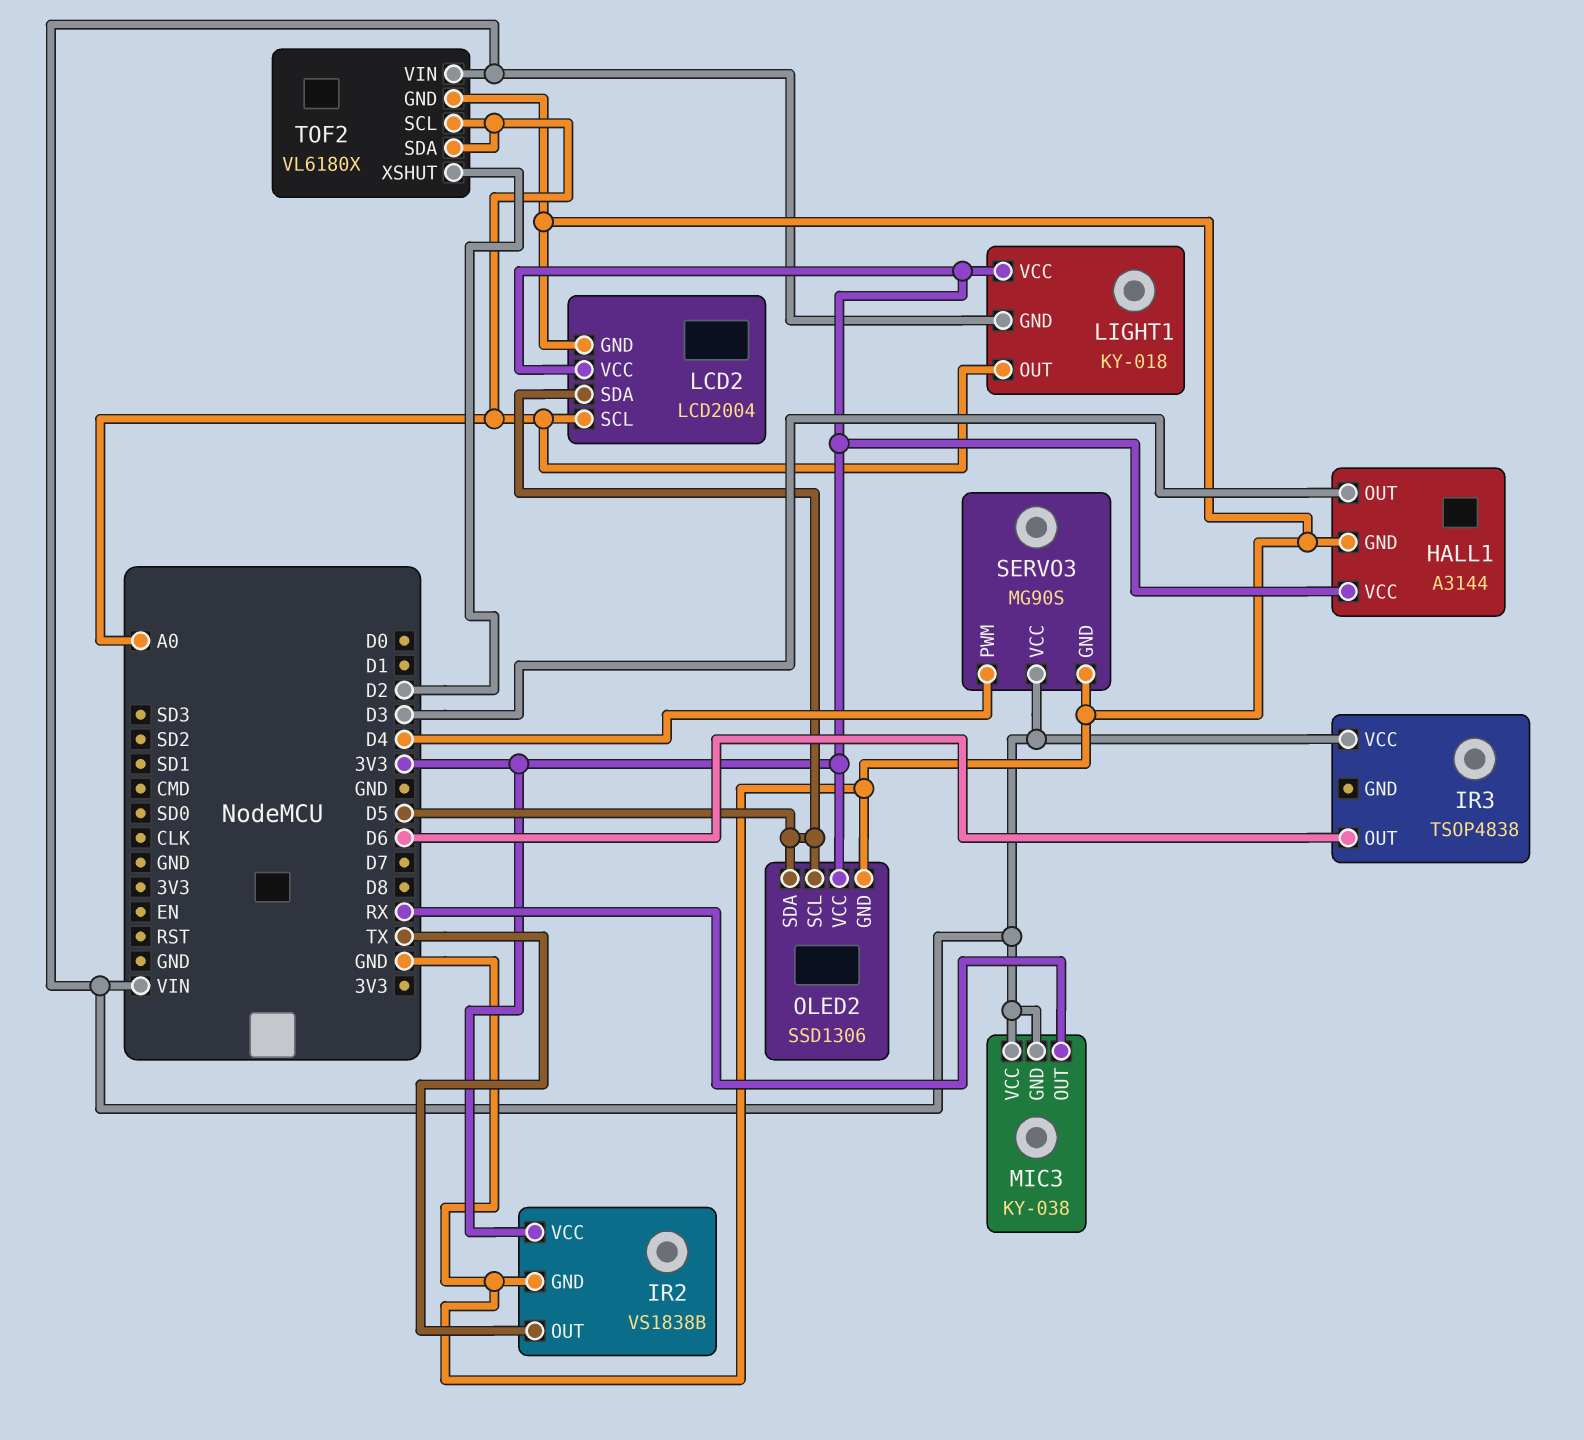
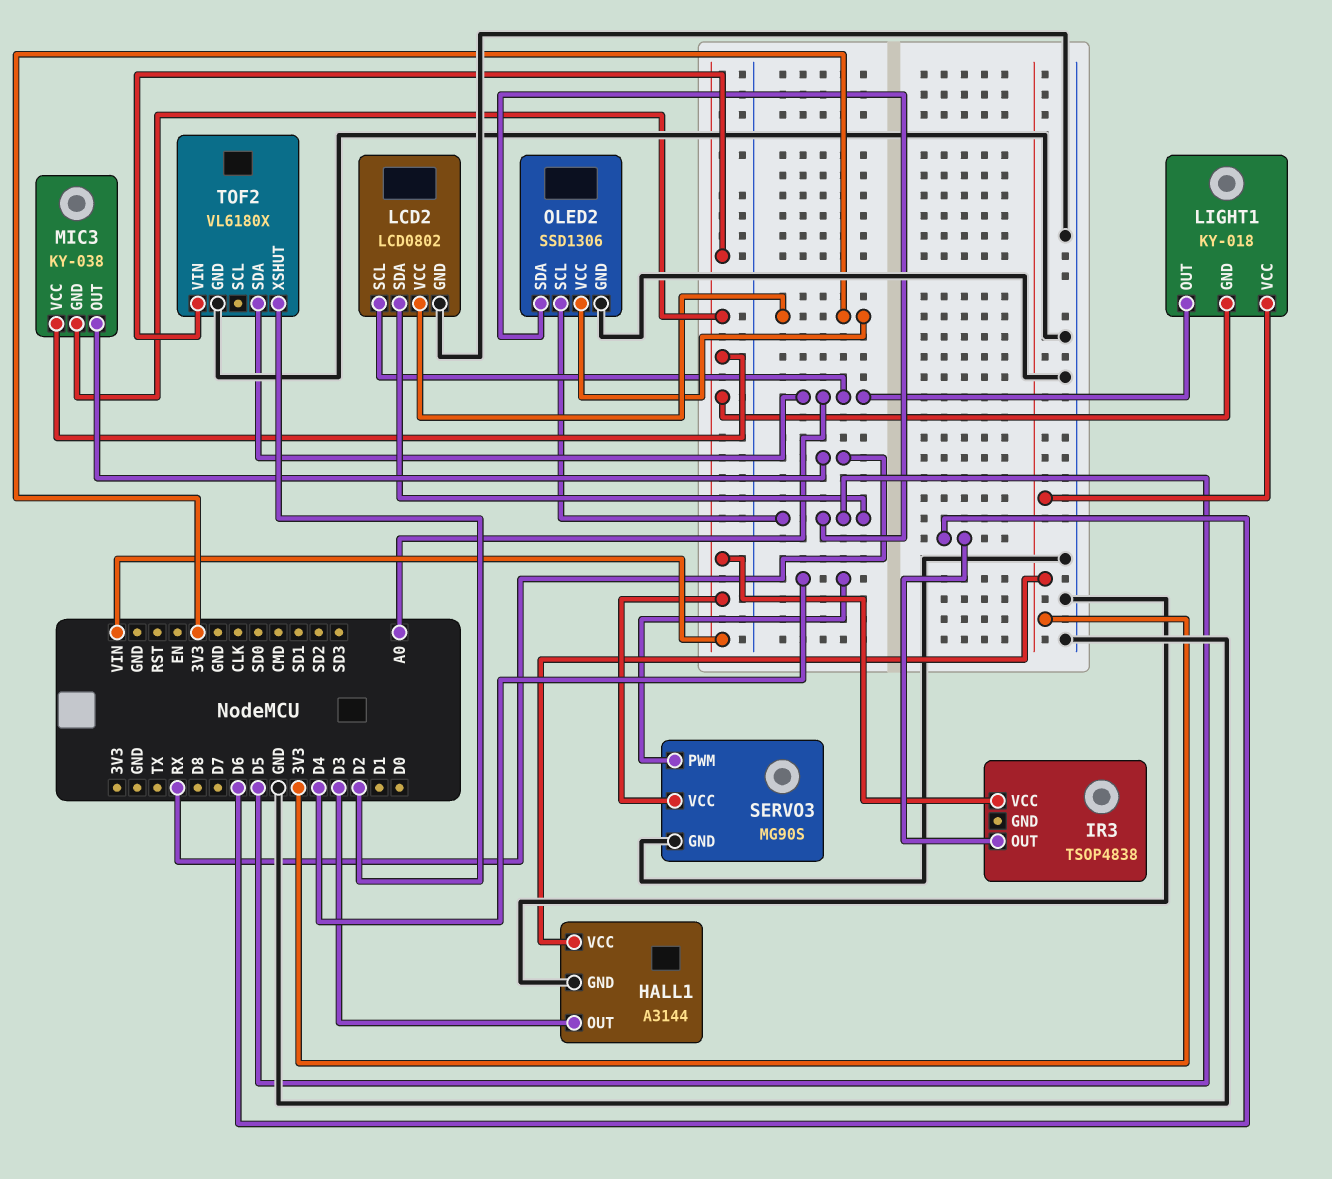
IR2: VS1838B -> none
IR2 pin GND: GND -> none
IR2 pin OUT: TX -> none
IR2 pin VCC: 3V3 -> none
LCD2: LCD2004 -> LCD0802
TOF2 pin SCL: A0 -> none

